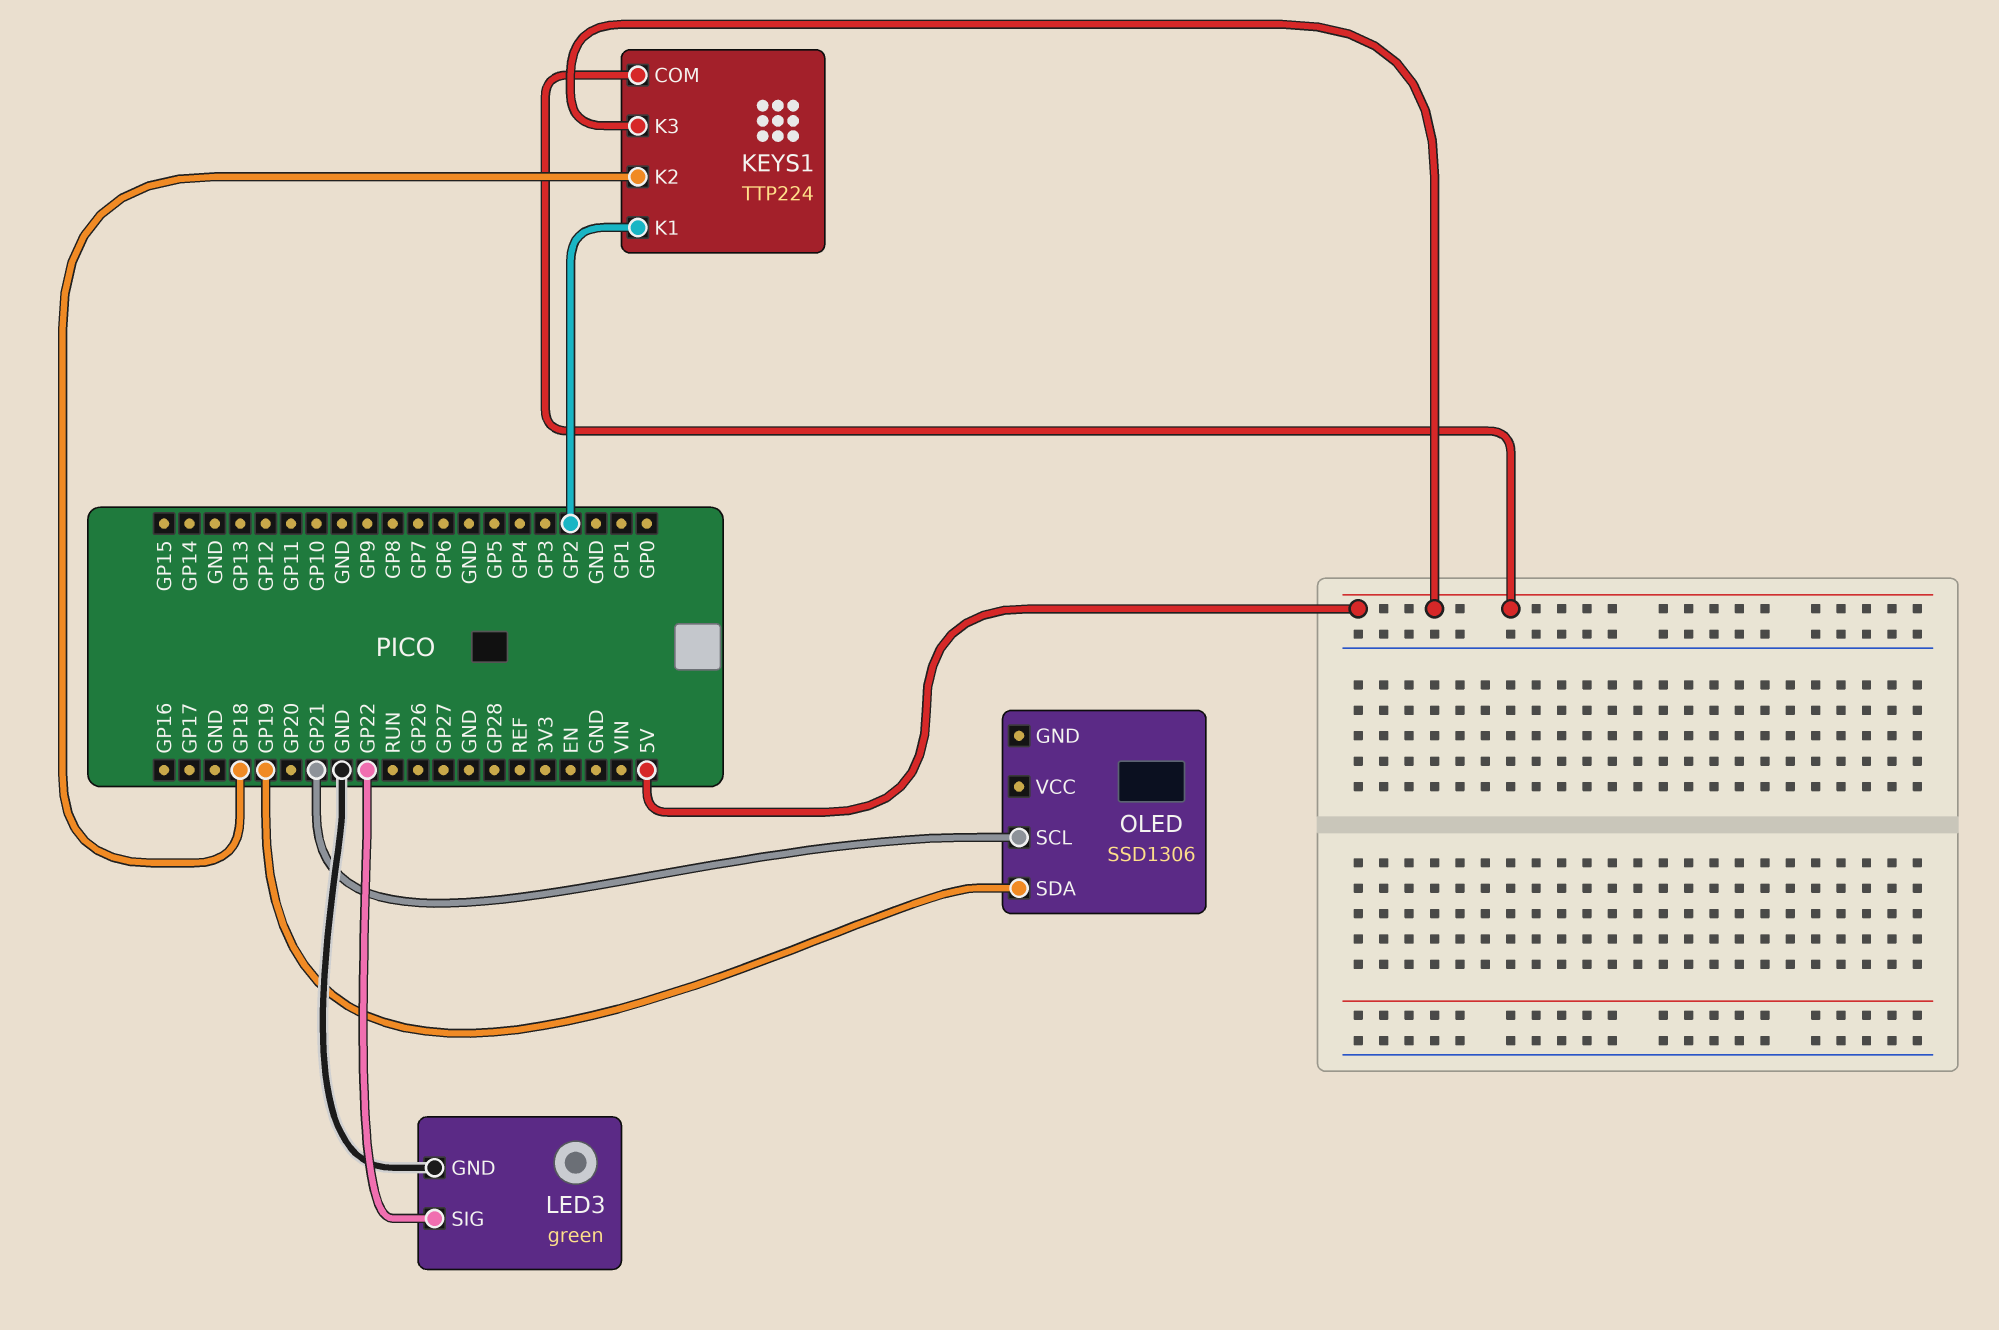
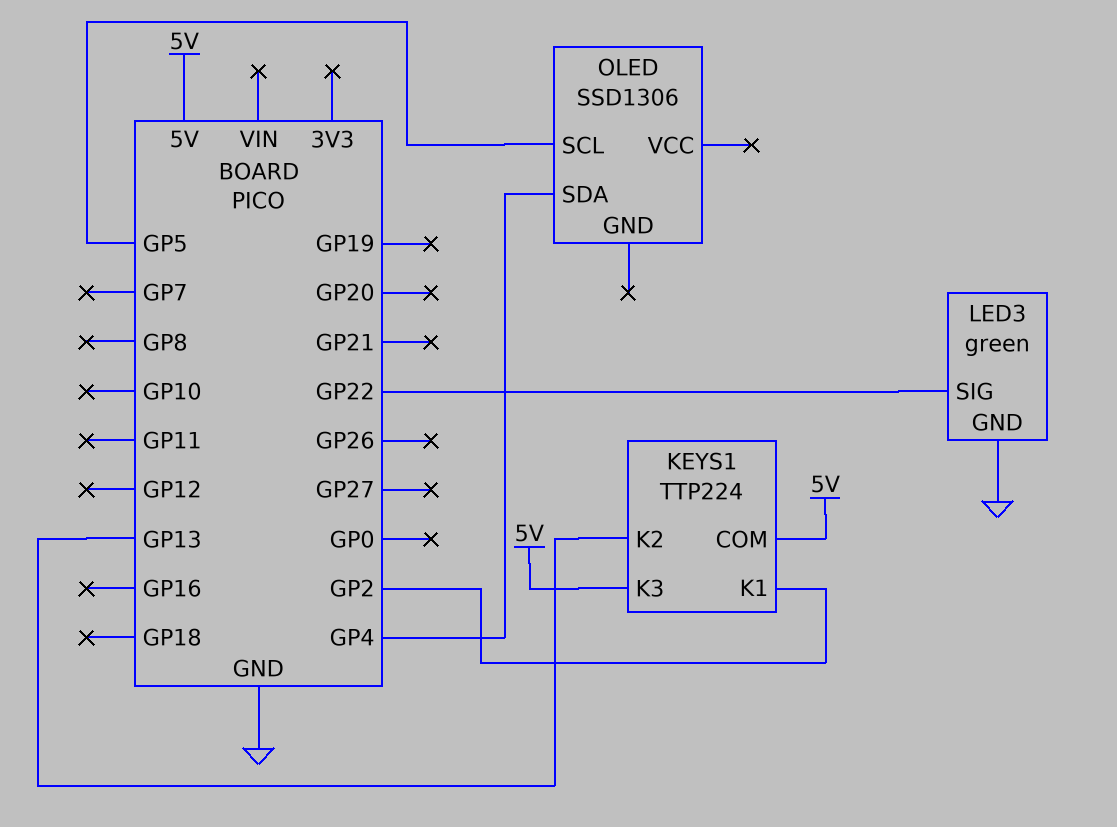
KEYS1 pin K2: GP18 -> GP13
OLED pin SCL: GP21 -> GP5
OLED pin SDA: GP19 -> GP4

